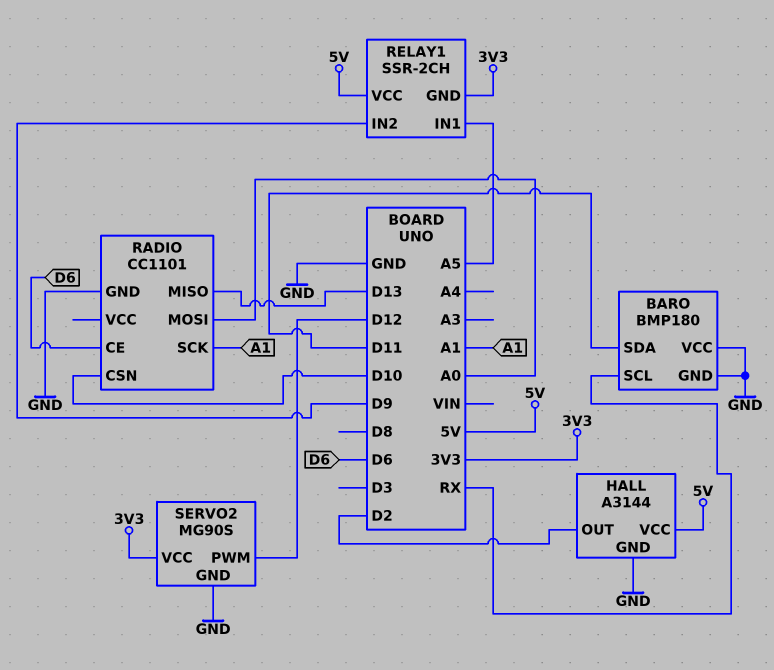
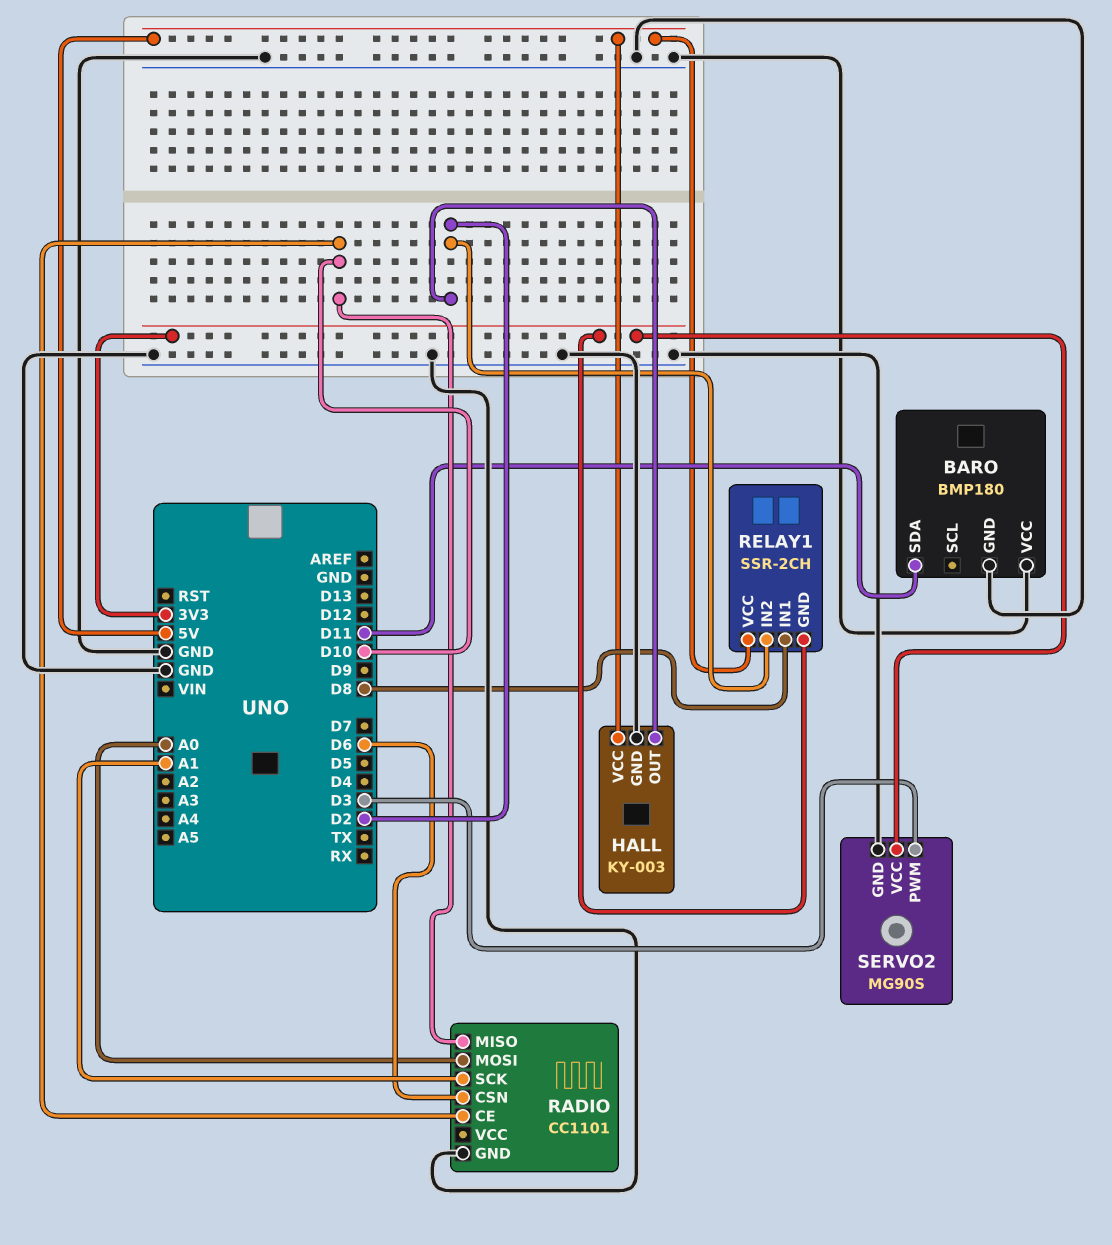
BARO pin SCL: RX -> none
HALL: A3144 -> KY-003
RADIO pin CE: D6 -> D10
RADIO pin CSN: D10 -> D6
RADIO pin MISO: D13 -> D10
RELAY1 pin IN1: A5 -> D8
RELAY1 pin IN2: D9 -> D2
SERVO2 pin PWM: D12 -> D3

